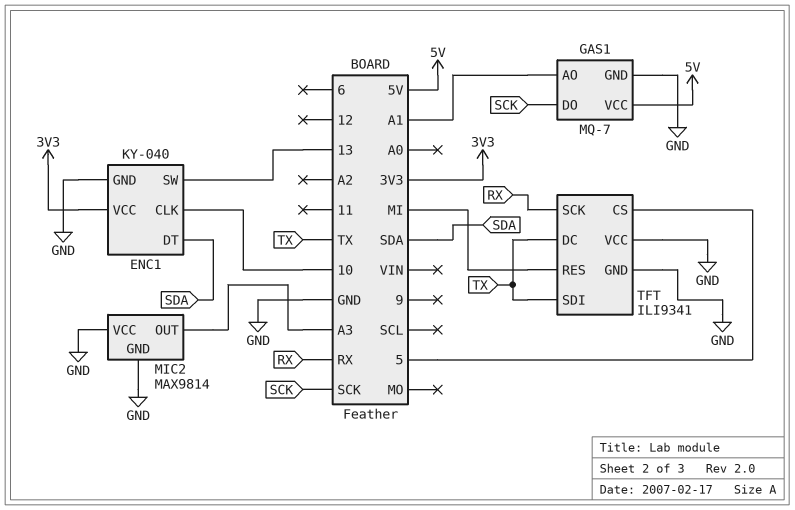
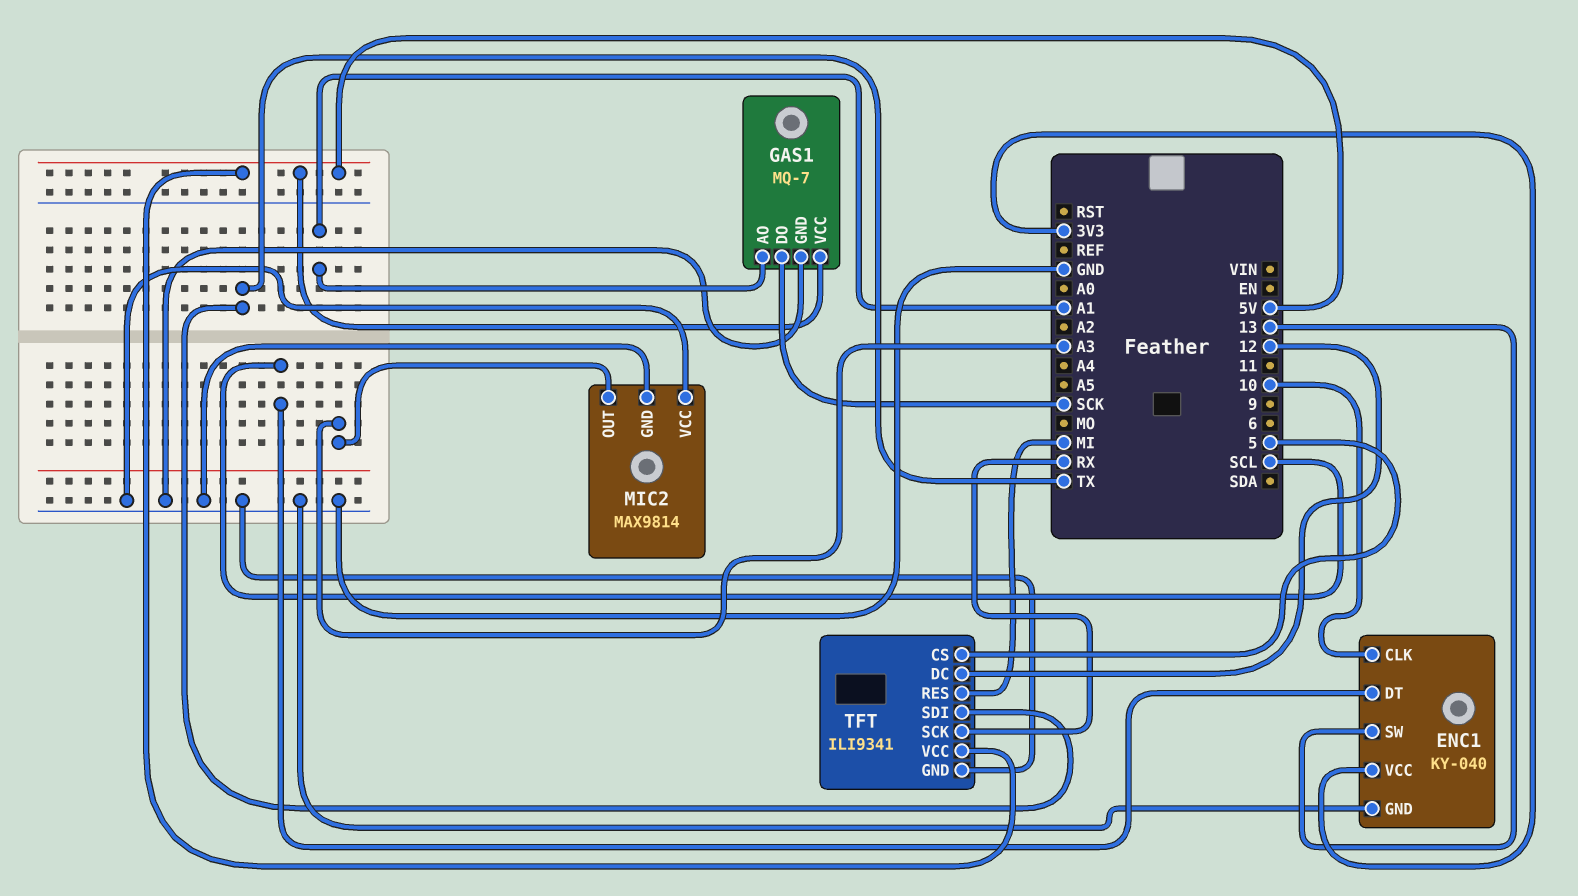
ENC1 pin DT: SDA -> SCL
TFT pin DC: TX -> 12
TFT pin VCC: GND -> 5V

